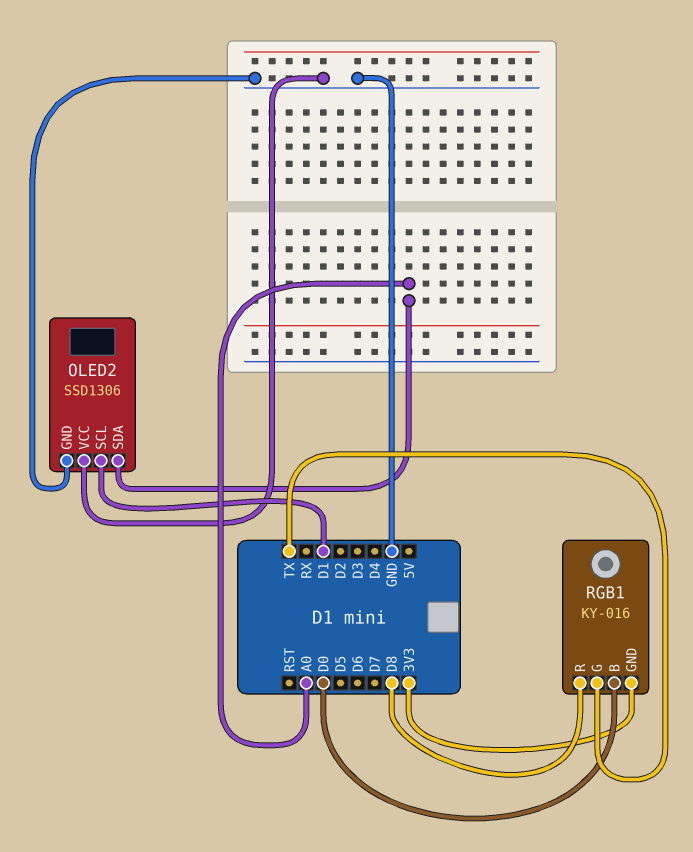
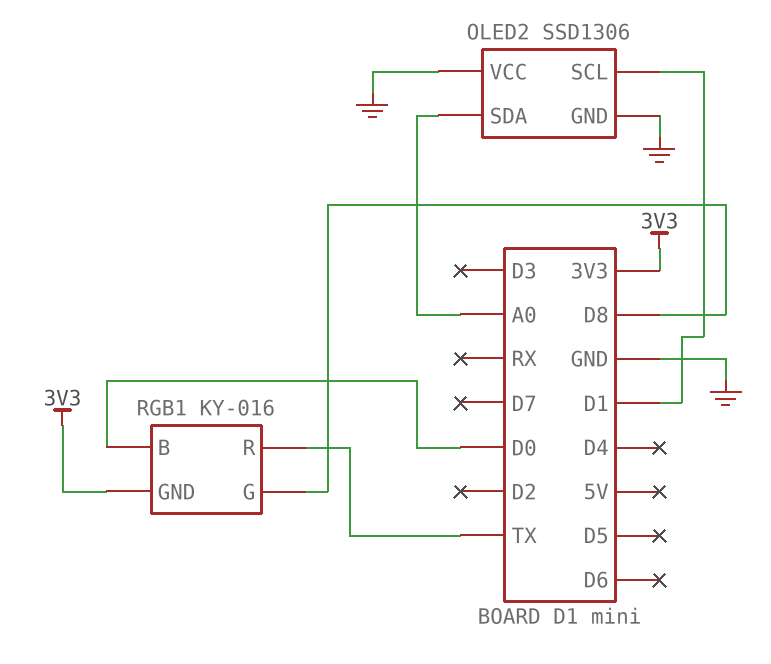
RGB1 pin G: TX -> D8
RGB1 pin R: D8 -> TX

